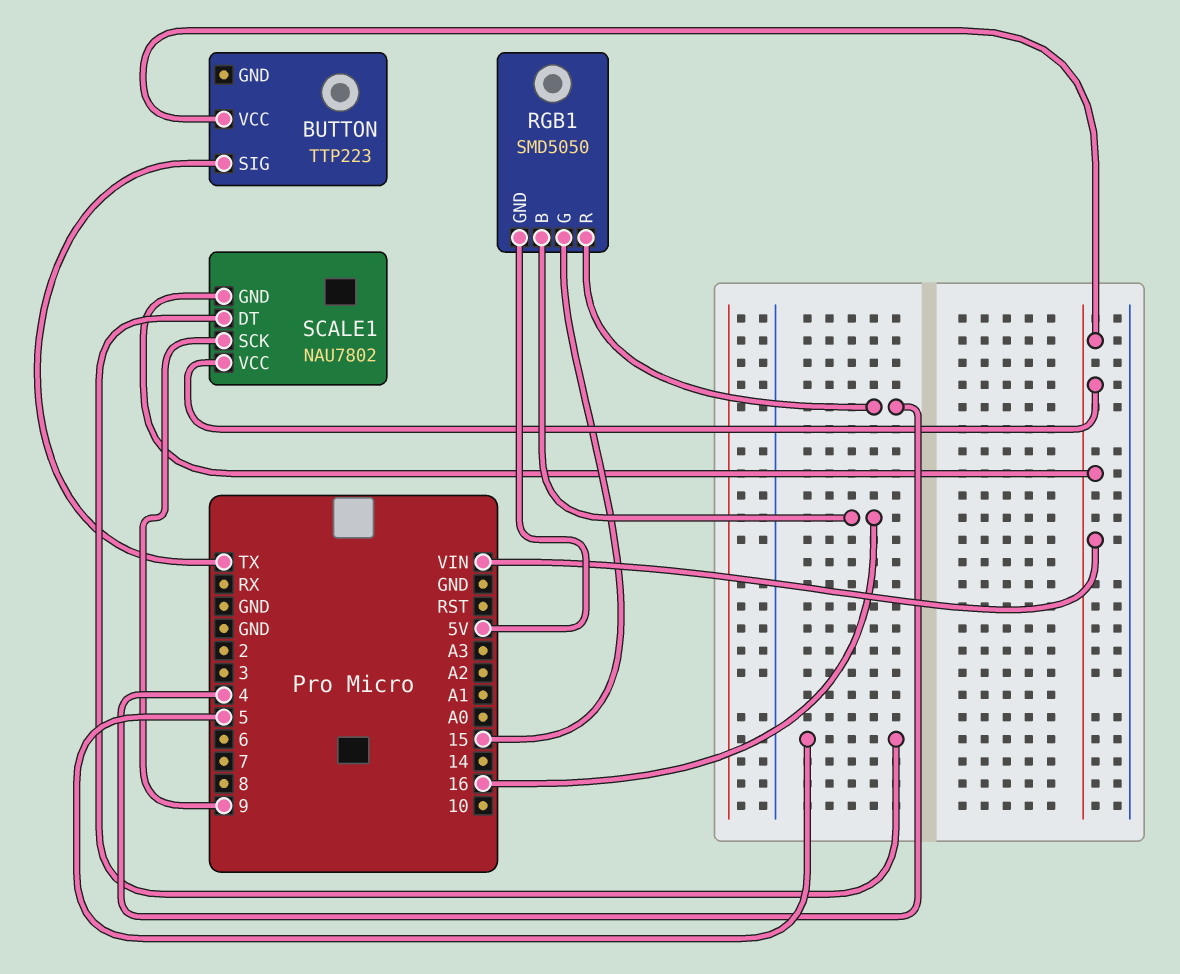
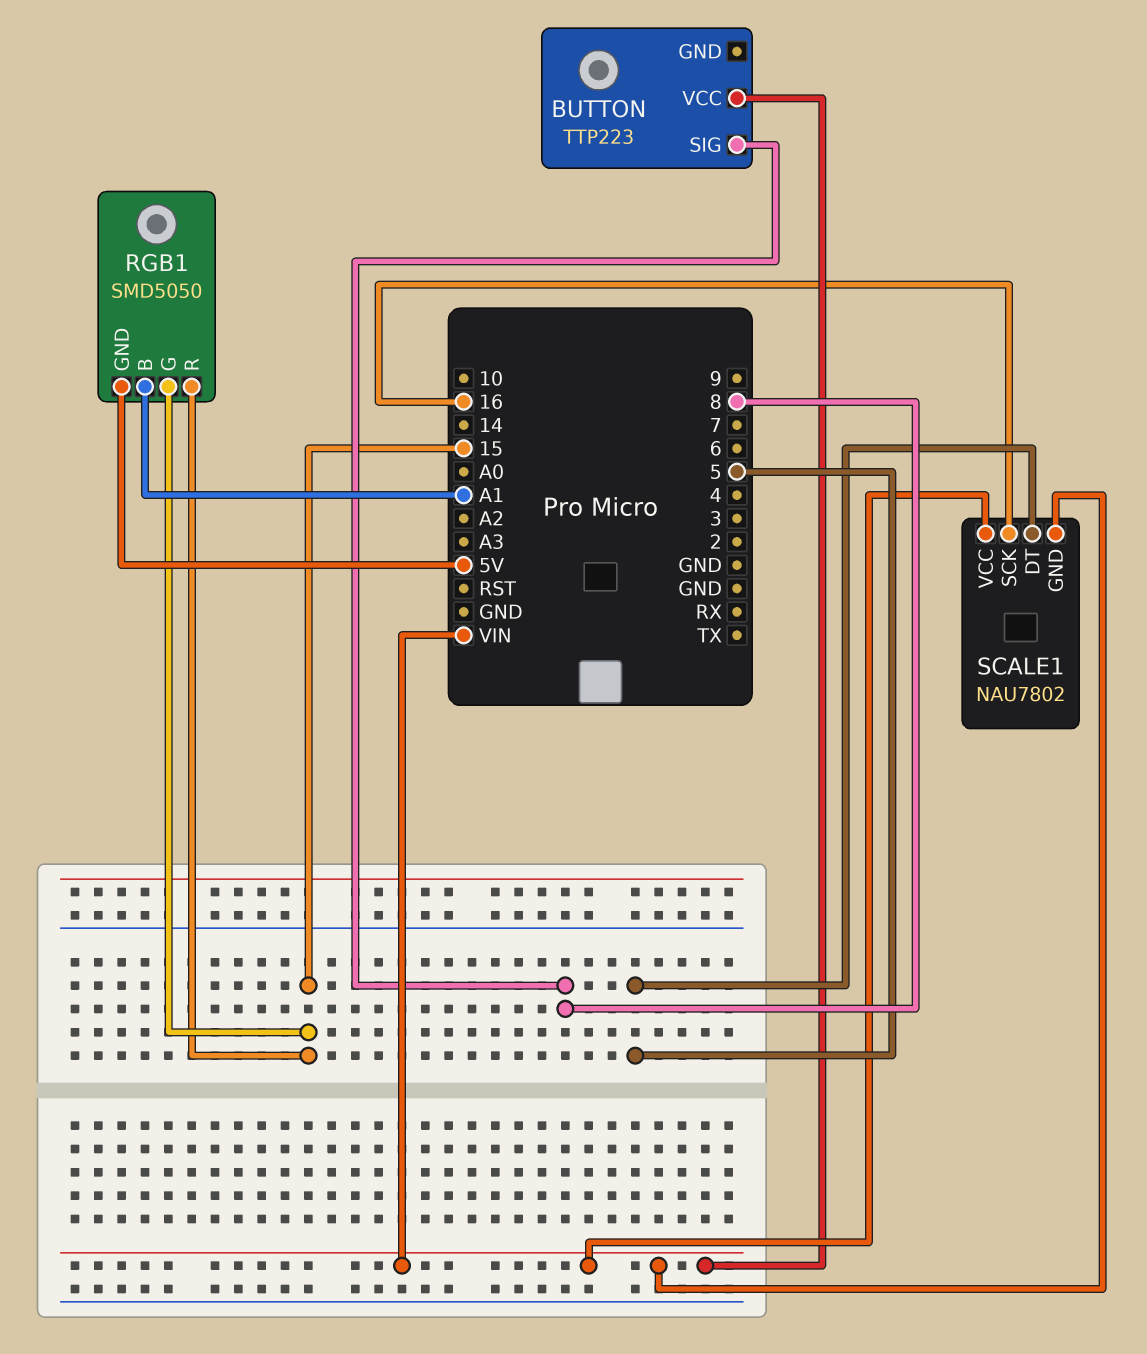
BUTTON pin SIG: TX -> 8
RGB1 pin B: 16 -> A1
RGB1 pin R: 4 -> 15
SCALE1 pin SCK: 9 -> 16

